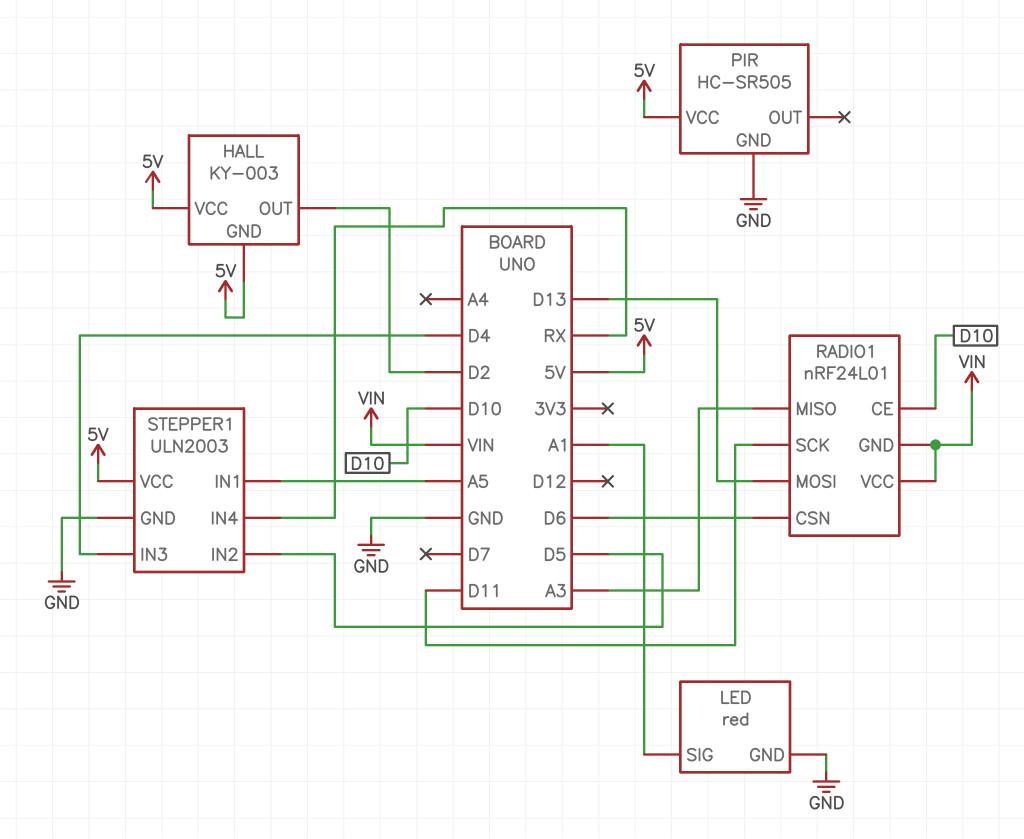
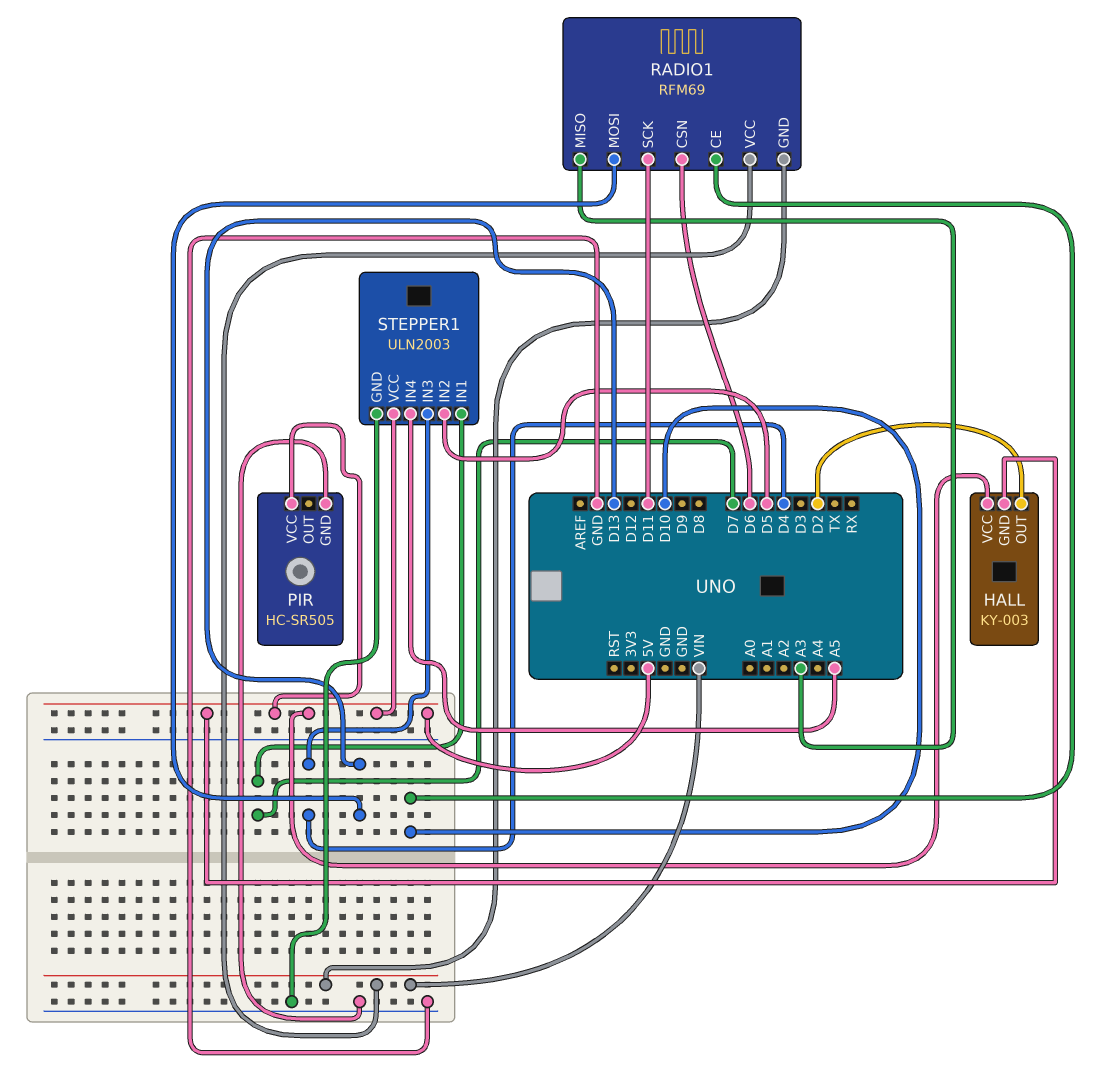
LED: red -> none
LED pin GND: GND -> none
LED pin SIG: A1 -> none
RADIO1: nRF24L01 -> RFM69
STEPPER1 pin IN1: A5 -> D7
STEPPER1 pin IN4: RX -> A5

